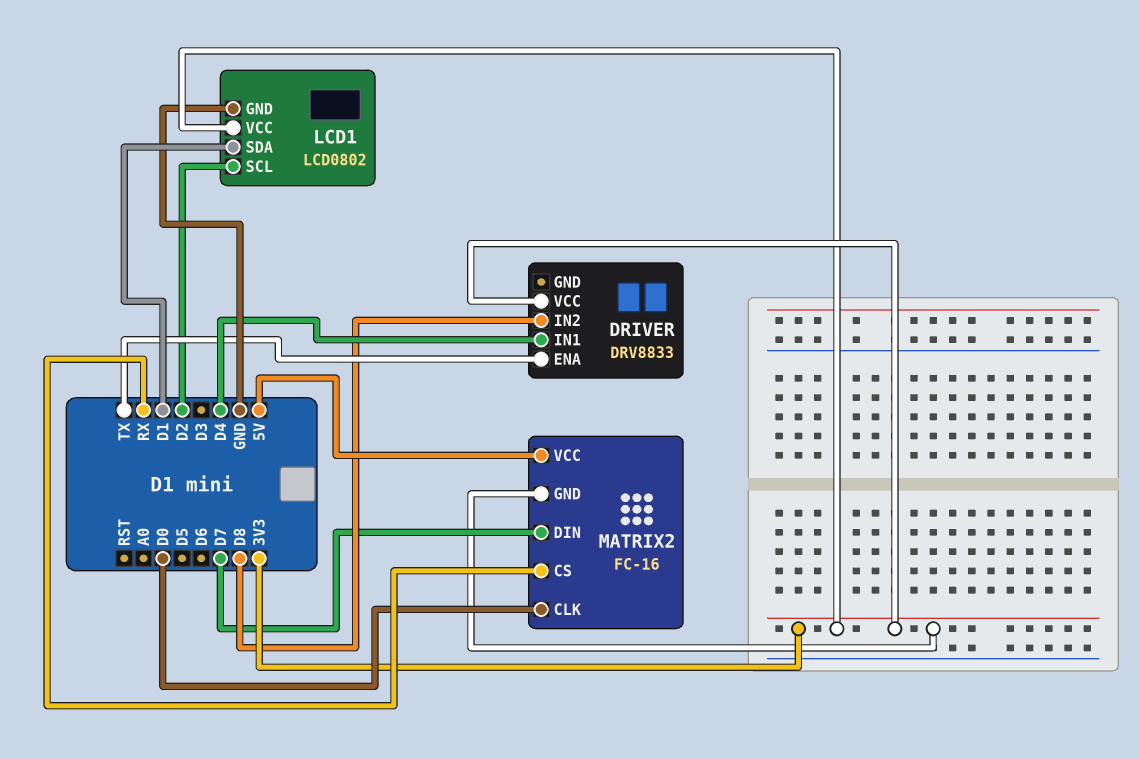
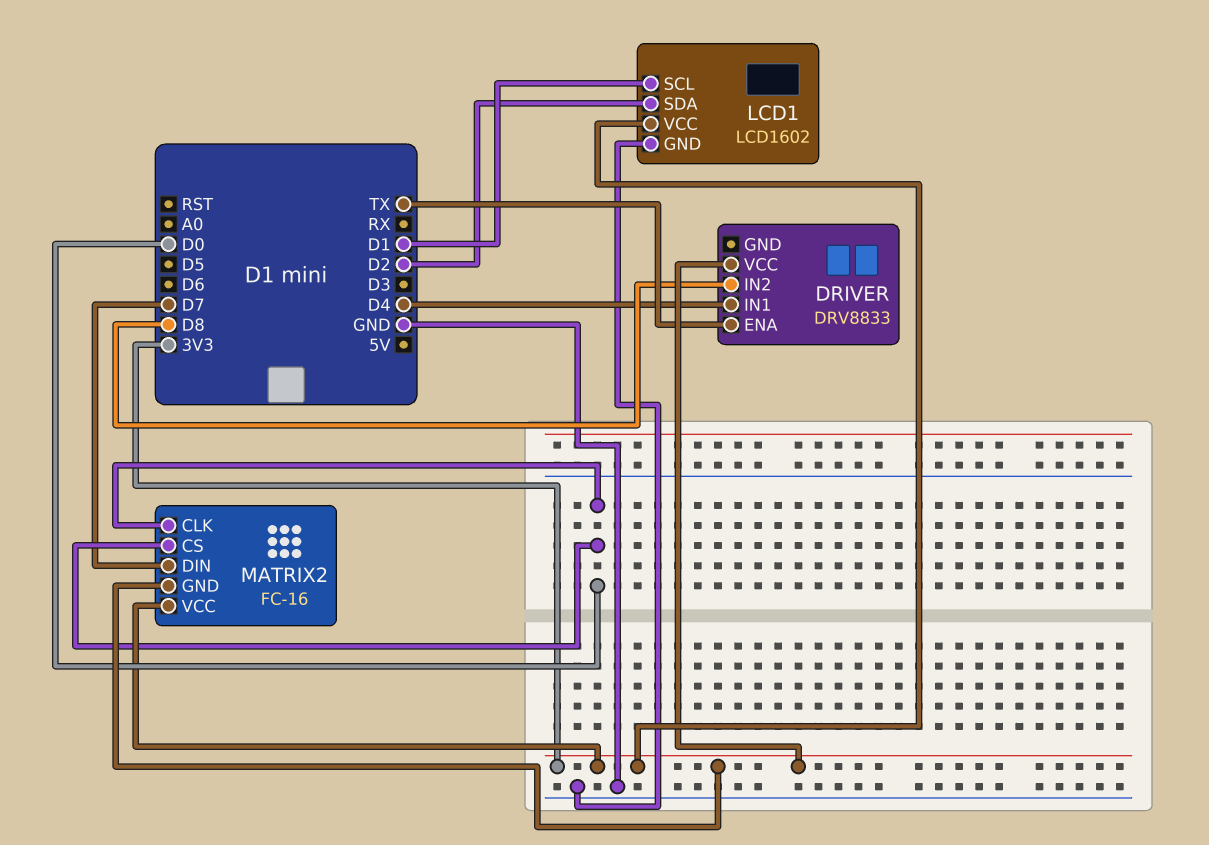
LCD1: LCD0802 -> LCD1602
LCD1 pin SCL: D2 -> D1
LCD1 pin SDA: D1 -> D2
MATRIX2 pin CS: RX -> D0
MATRIX2 pin VCC: 5V -> 3V3

